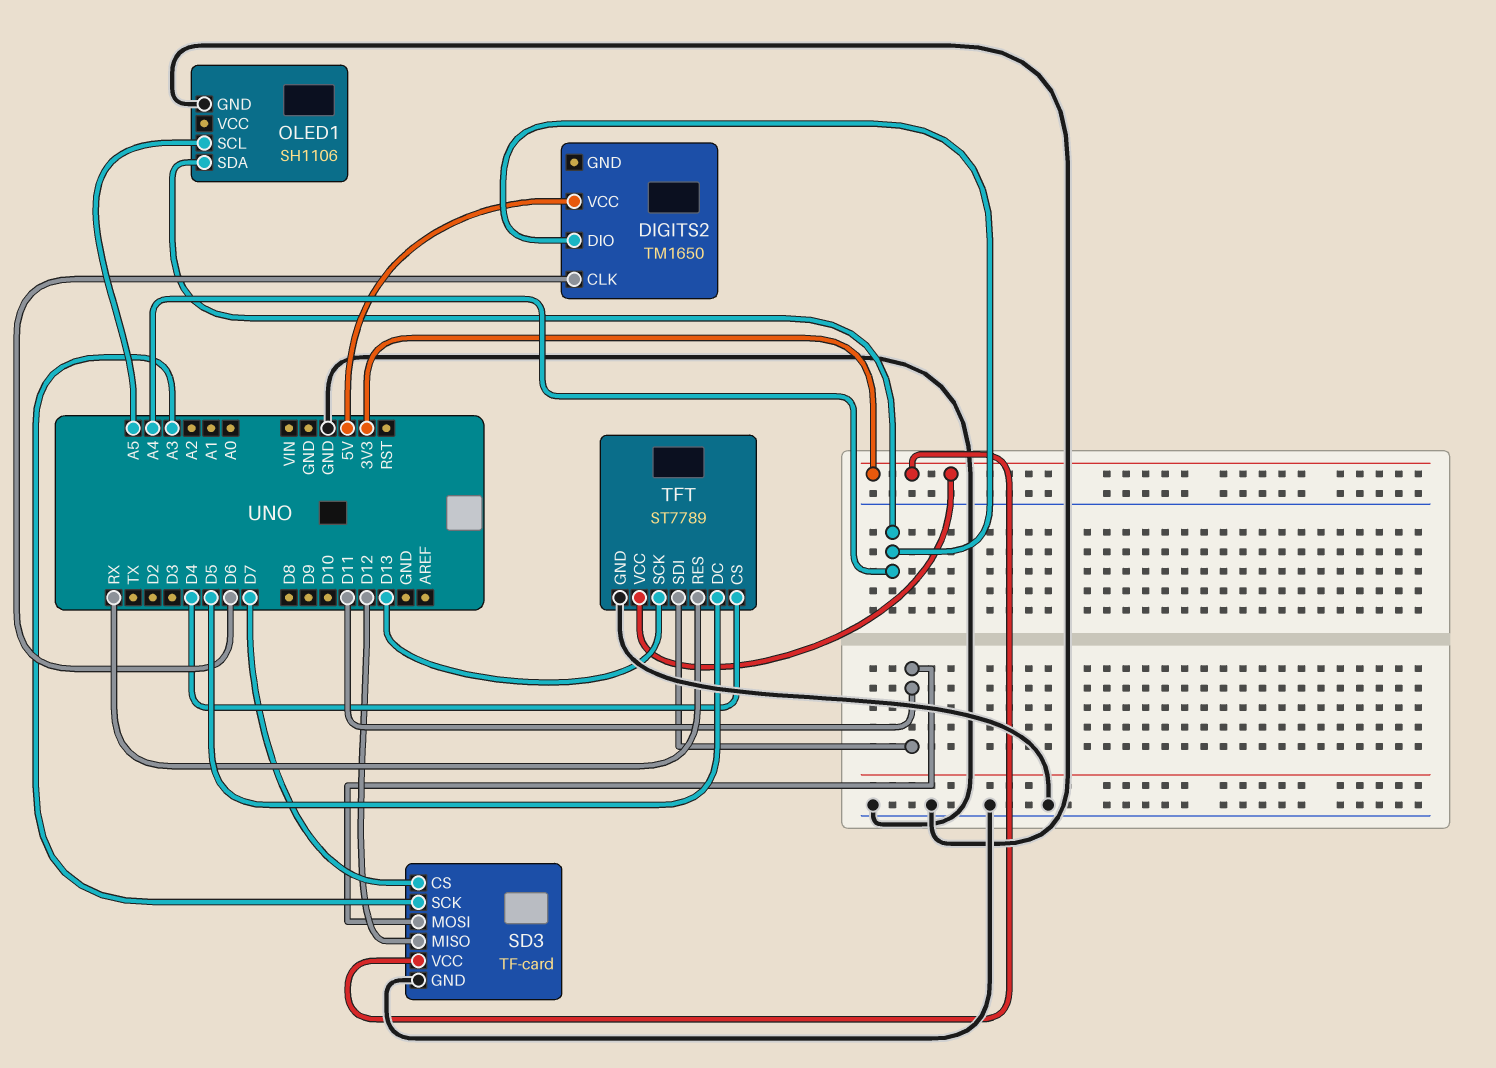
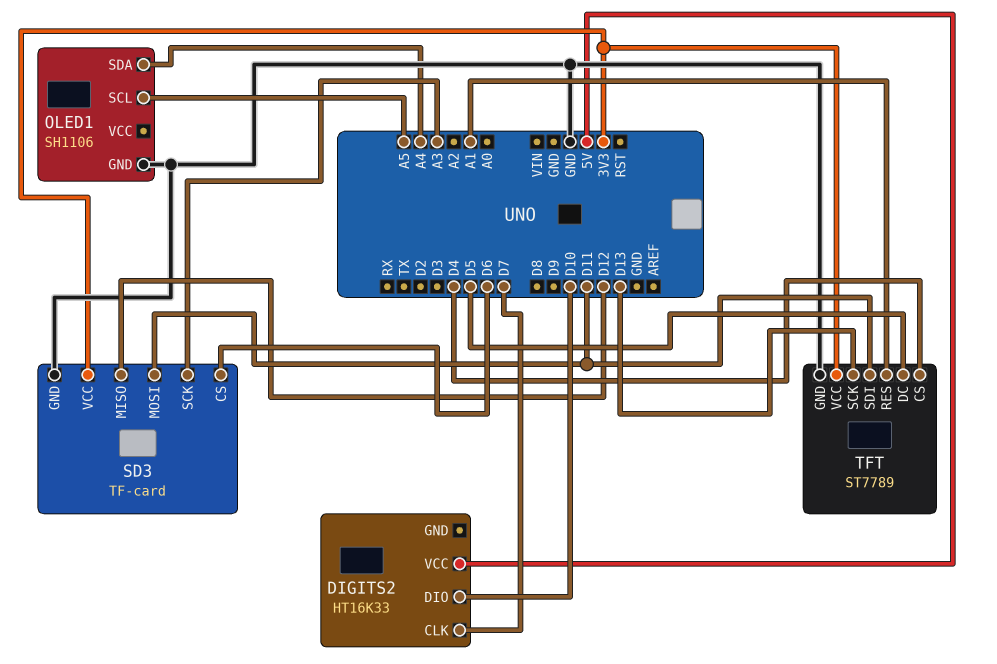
DIGITS2: TM1650 -> HT16K33
DIGITS2 pin CLK: D6 -> D7
DIGITS2 pin DIO: A4 -> D10
SD3 pin CS: D7 -> D6
TFT pin RES: RX -> A1

